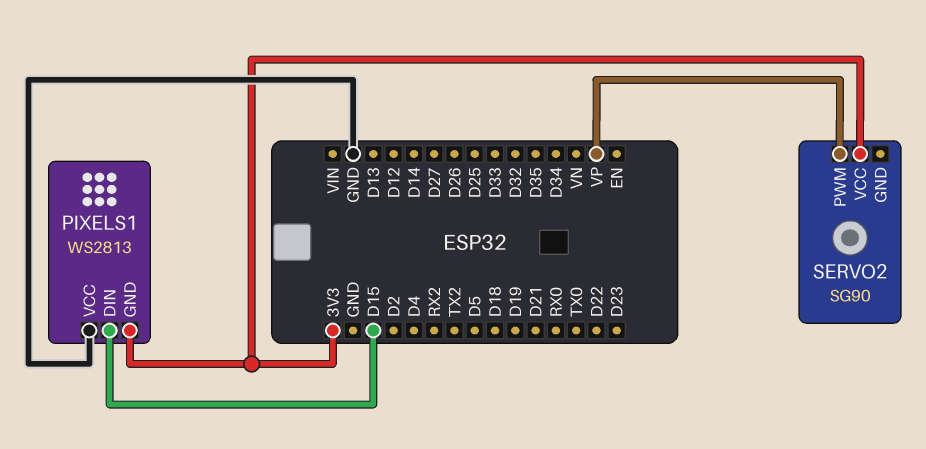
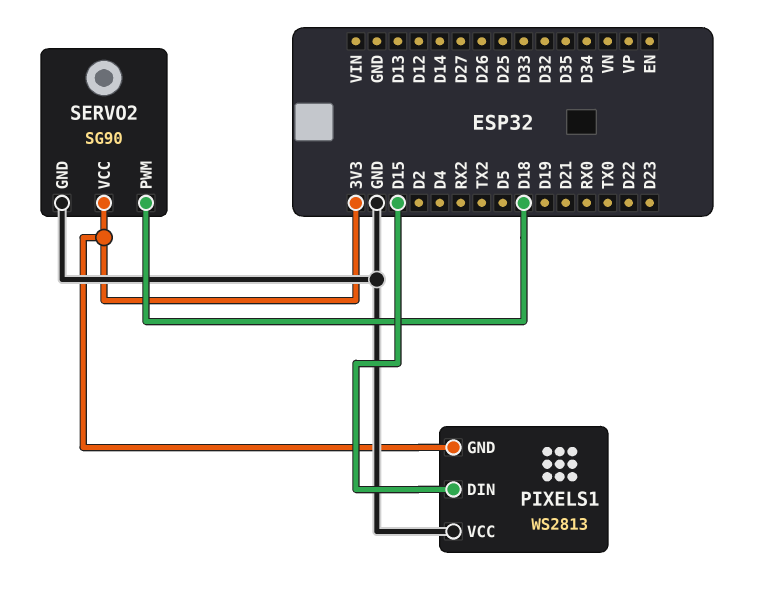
SERVO2 pin GND: none -> GND
SERVO2 pin PWM: VP -> D18

